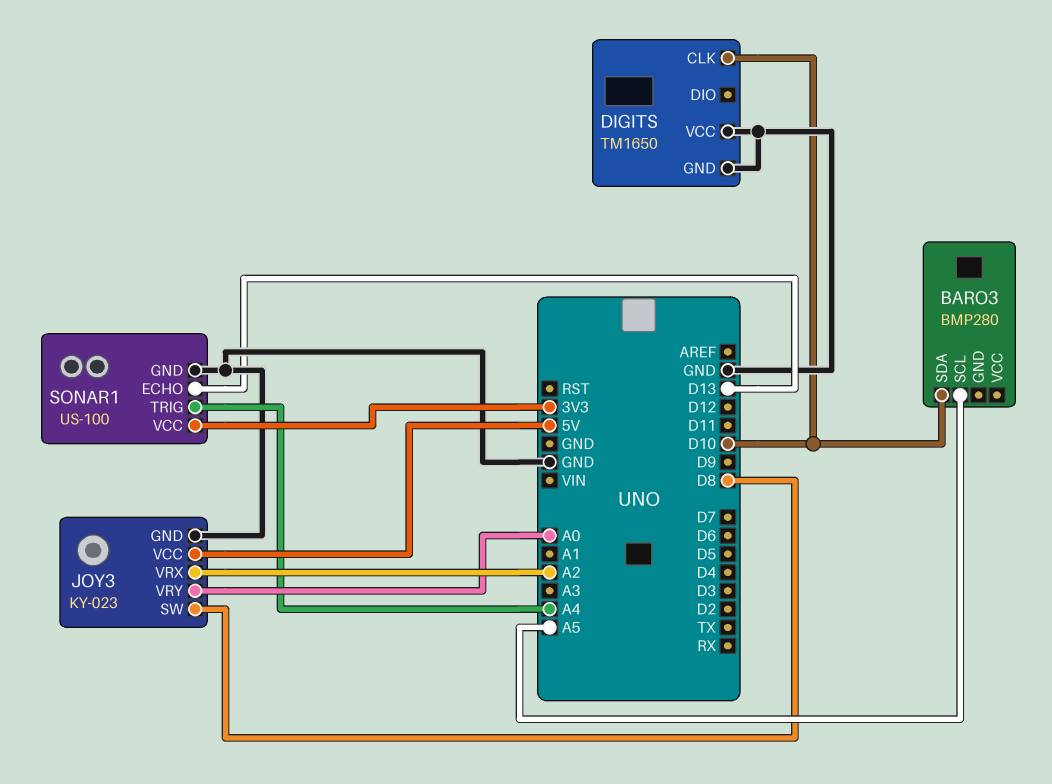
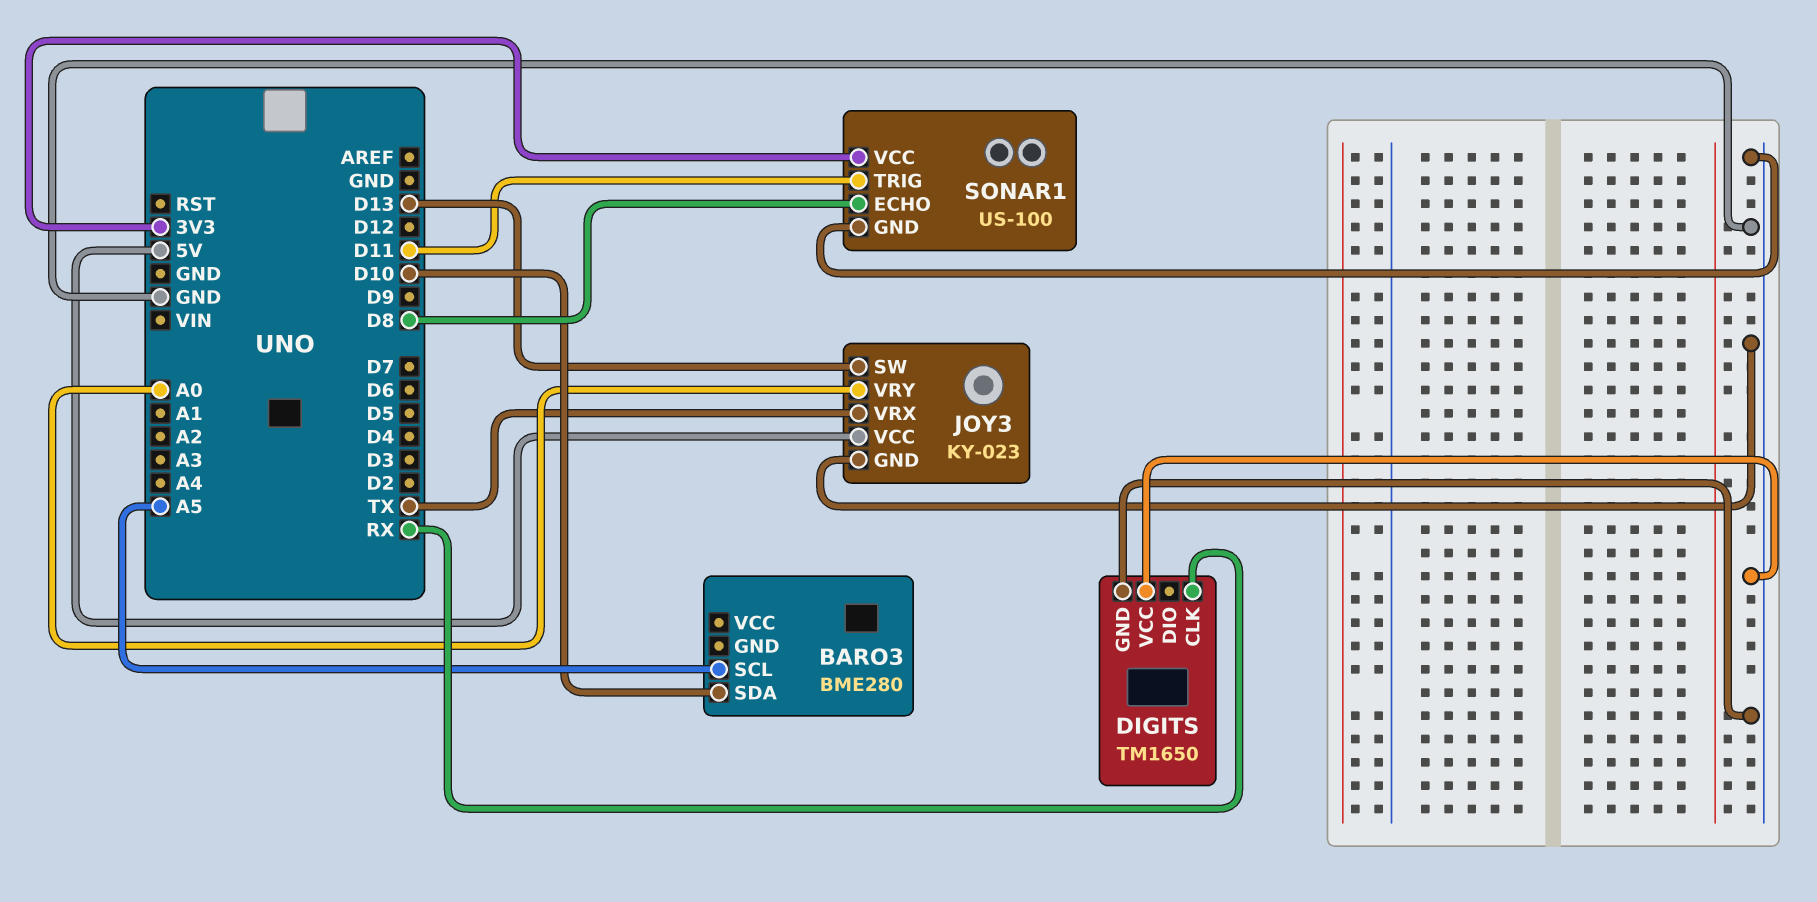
BARO3: BMP280 -> BME280
DIGITS pin CLK: D10 -> RX
JOY3 pin SW: D8 -> D13
JOY3 pin VRX: A2 -> TX
SONAR1 pin ECHO: D13 -> D8
SONAR1 pin TRIG: A4 -> D11

